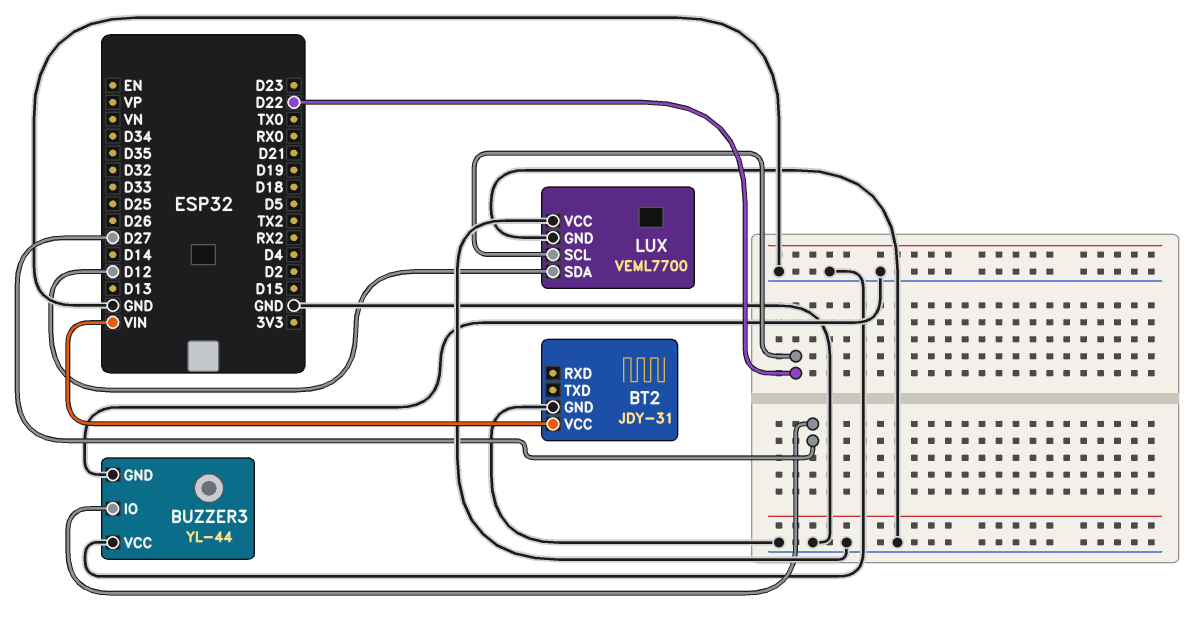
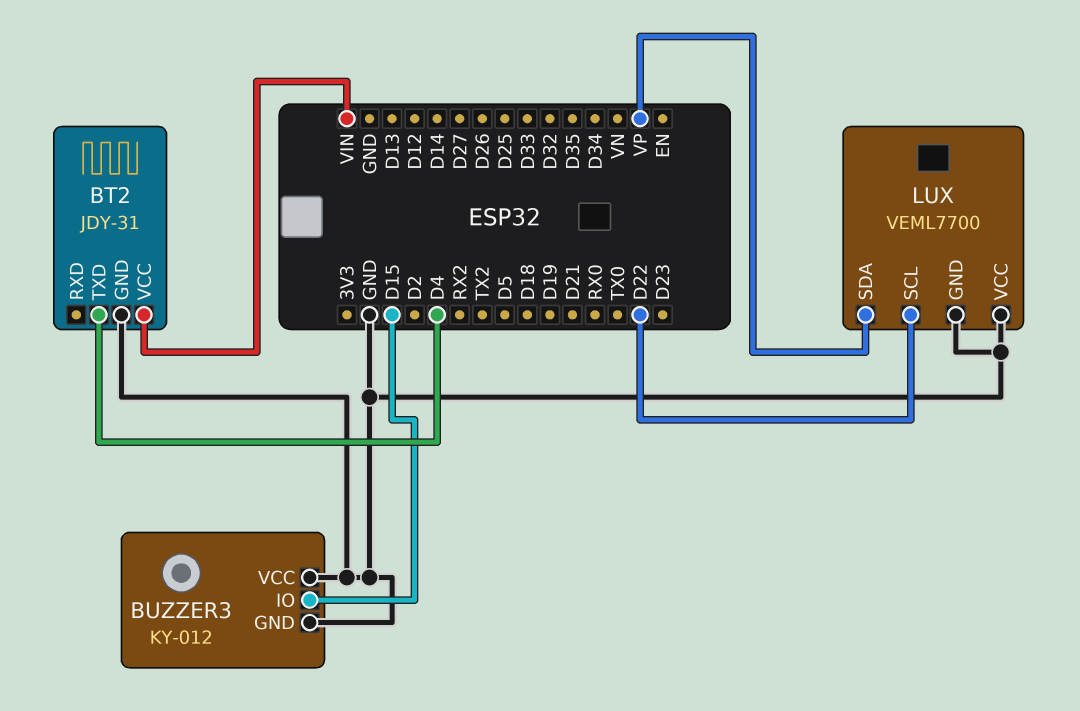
BT2 pin TXD: none -> D4
BUZZER3: YL-44 -> KY-012
BUZZER3 pin IO: D27 -> D15
LUX pin SDA: D12 -> VP

